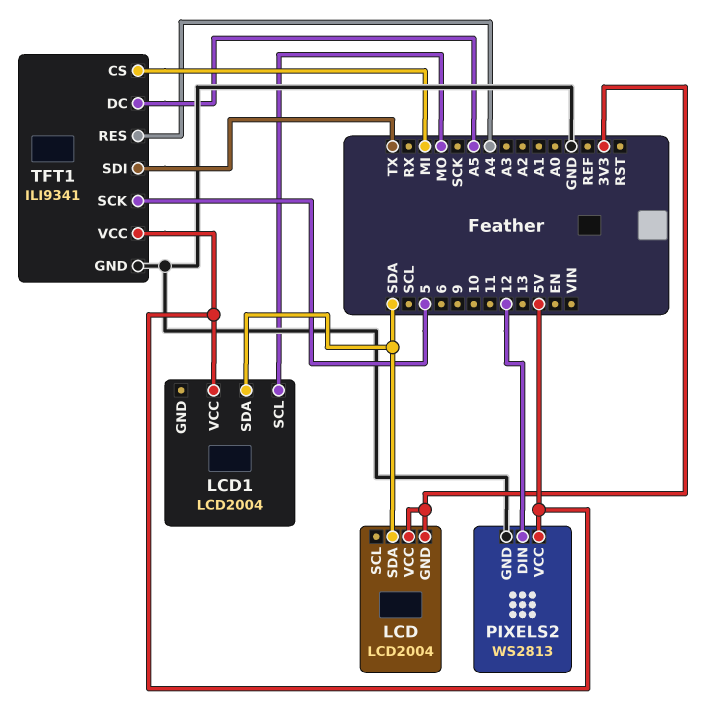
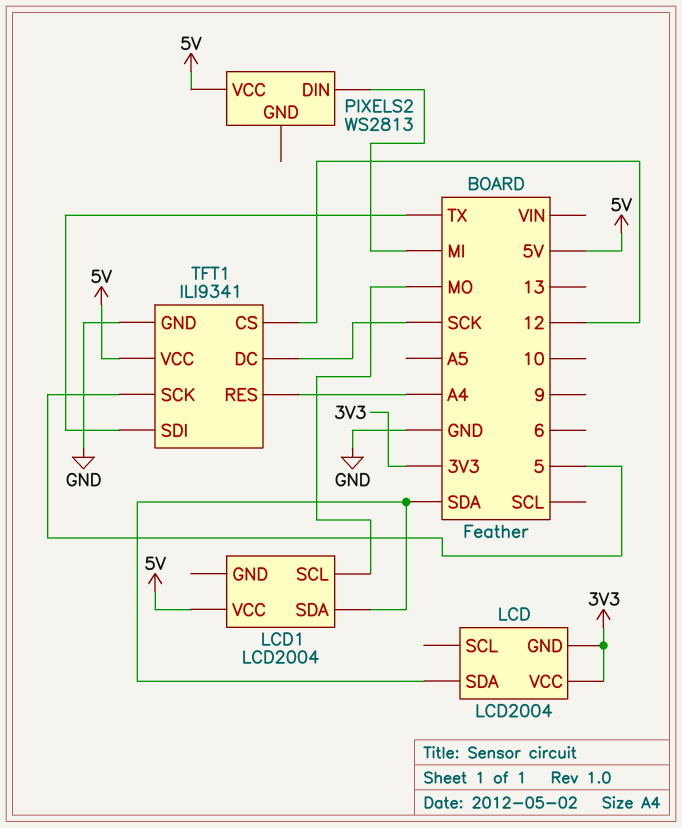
PIXELS2 pin DIN: 12 -> MI
PIXELS2 pin GND: GND -> none
TFT1 pin CS: MI -> 12
TFT1 pin DC: A5 -> SCK

